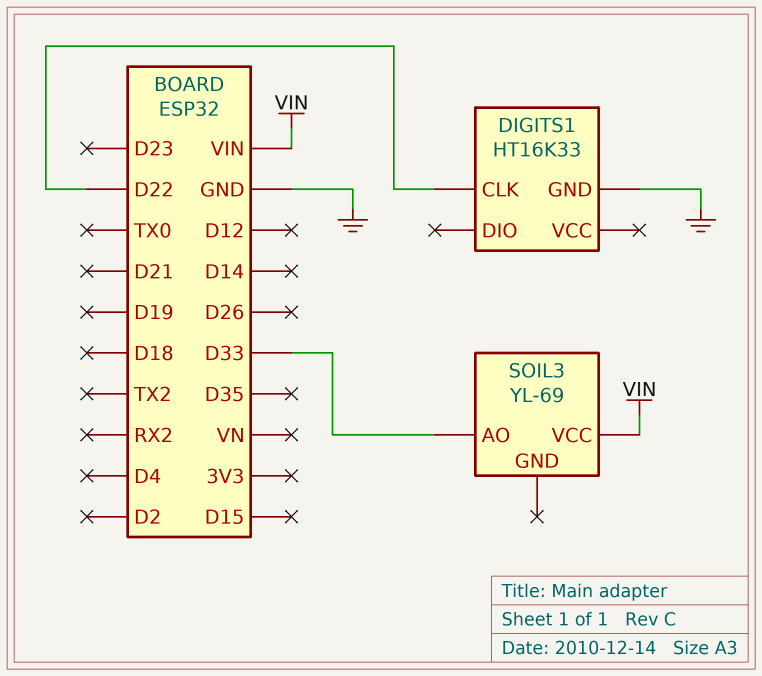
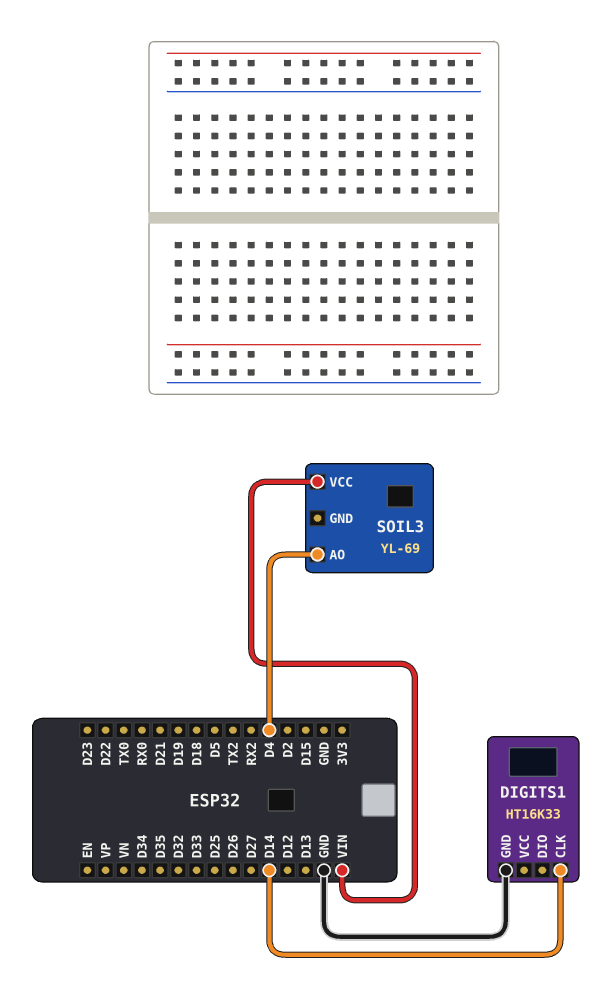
DIGITS1 pin CLK: D22 -> D14
SOIL3 pin AO: D33 -> D4

